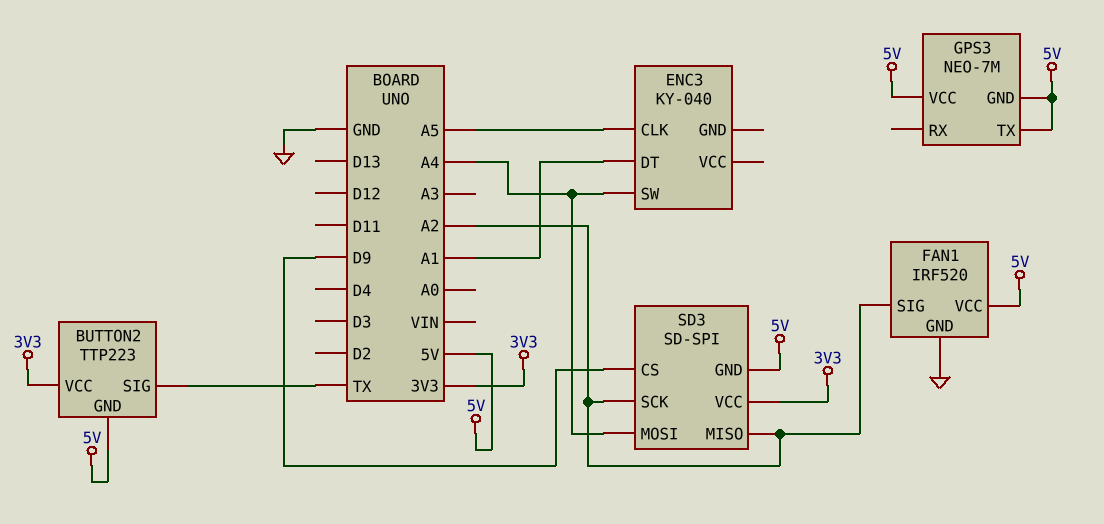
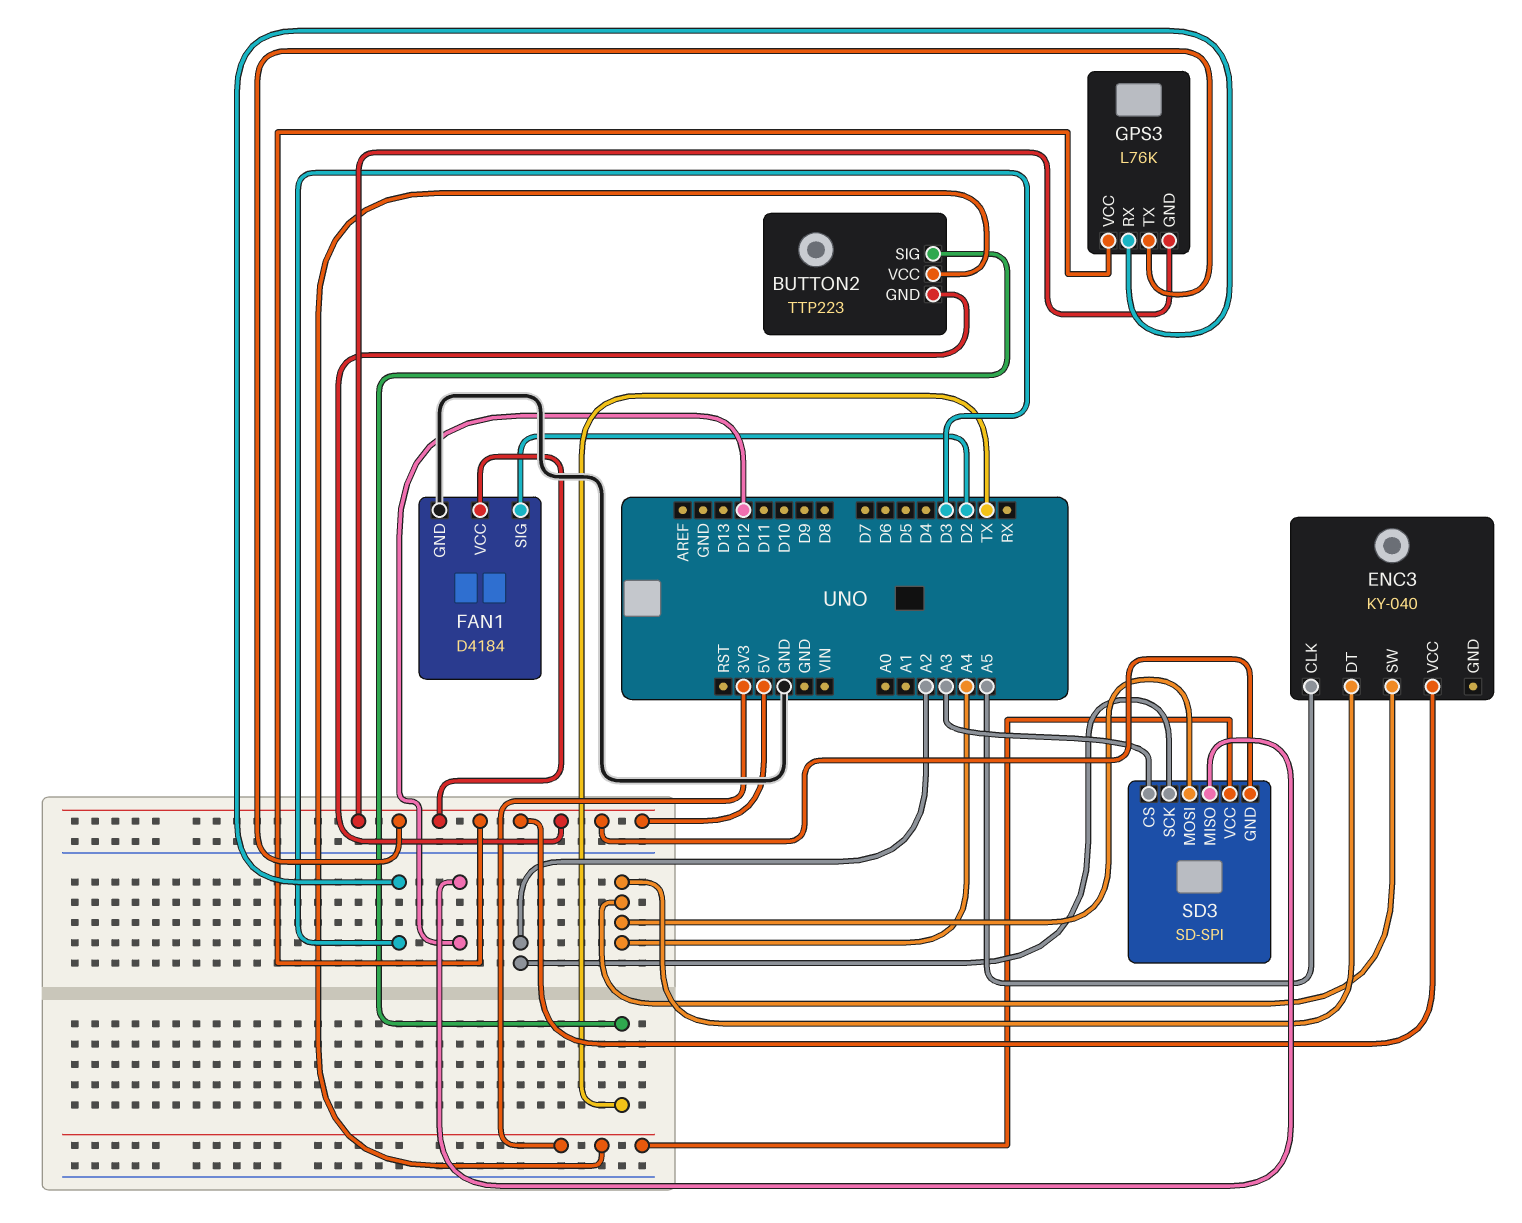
ENC3 pin DT: A1 -> A4
ENC3 pin VCC: none -> 5V
FAN1: IRF520 -> D4184
FAN1 pin SIG: A2 -> D2
GPS3: NEO-7M -> L76K
GPS3 pin RX: none -> D3
SD3 pin CS: D9 -> A3
SD3 pin MISO: A2 -> D12

